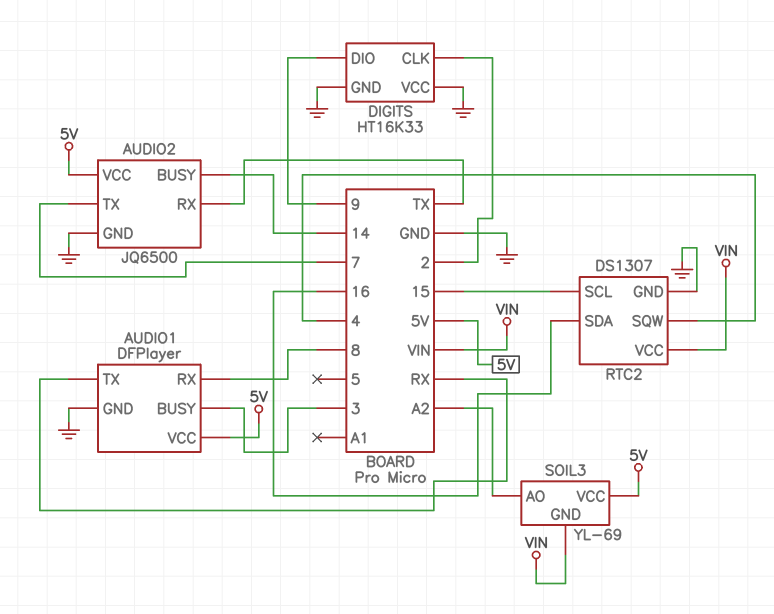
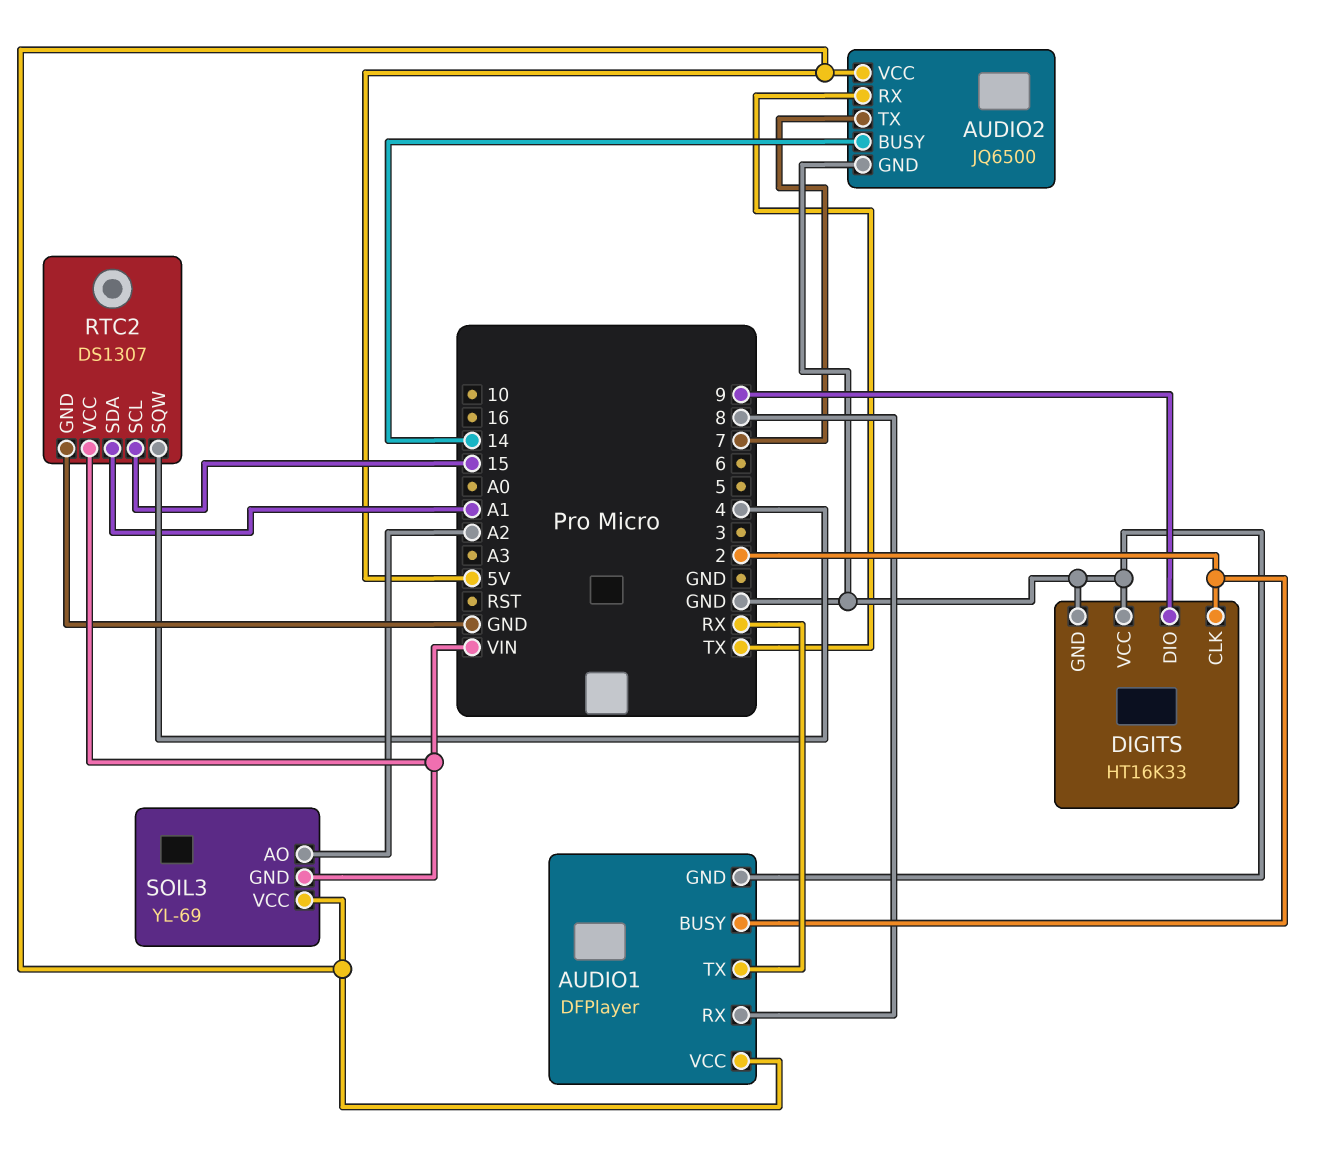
AUDIO1 pin BUSY: 3 -> 2
RTC2 pin SDA: 16 -> A1

